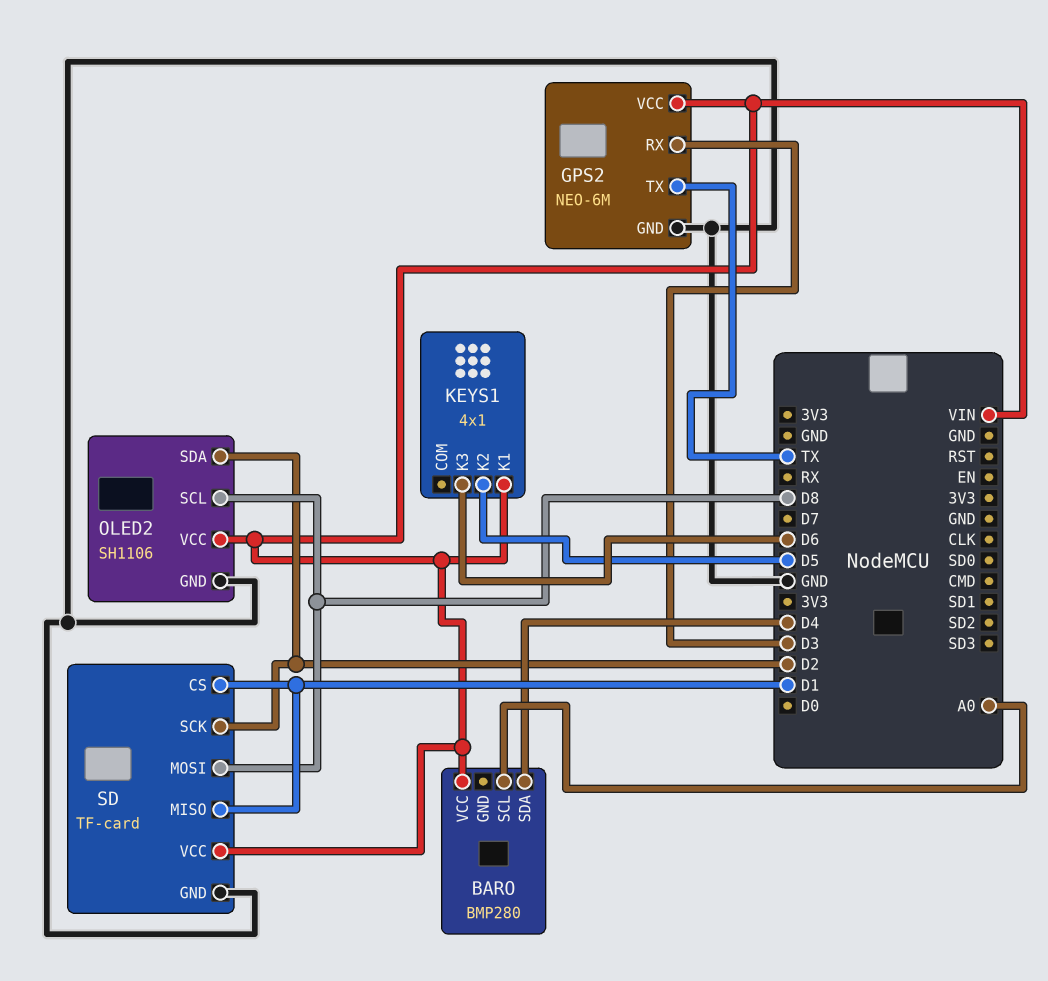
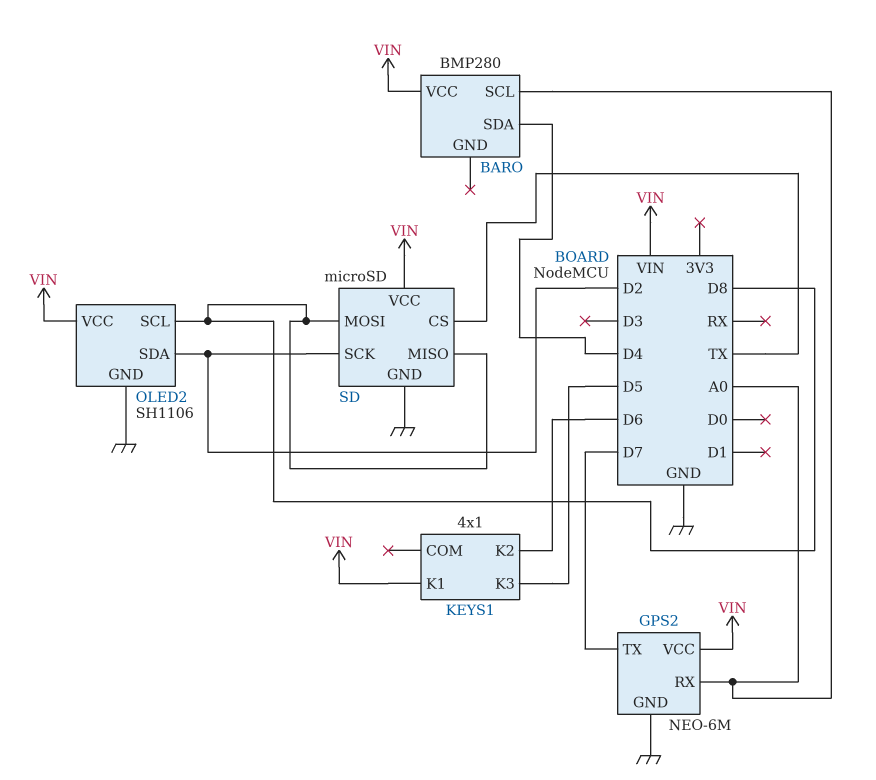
GPS2 pin RX: D3 -> A0
GPS2 pin TX: TX -> D7
KEYS1 pin K2: D5 -> D6
KEYS1 pin K3: D6 -> D5
SD: TF-card -> microSD
SD pin CS: D1 -> TX
SD pin MISO: D1 -> D8

